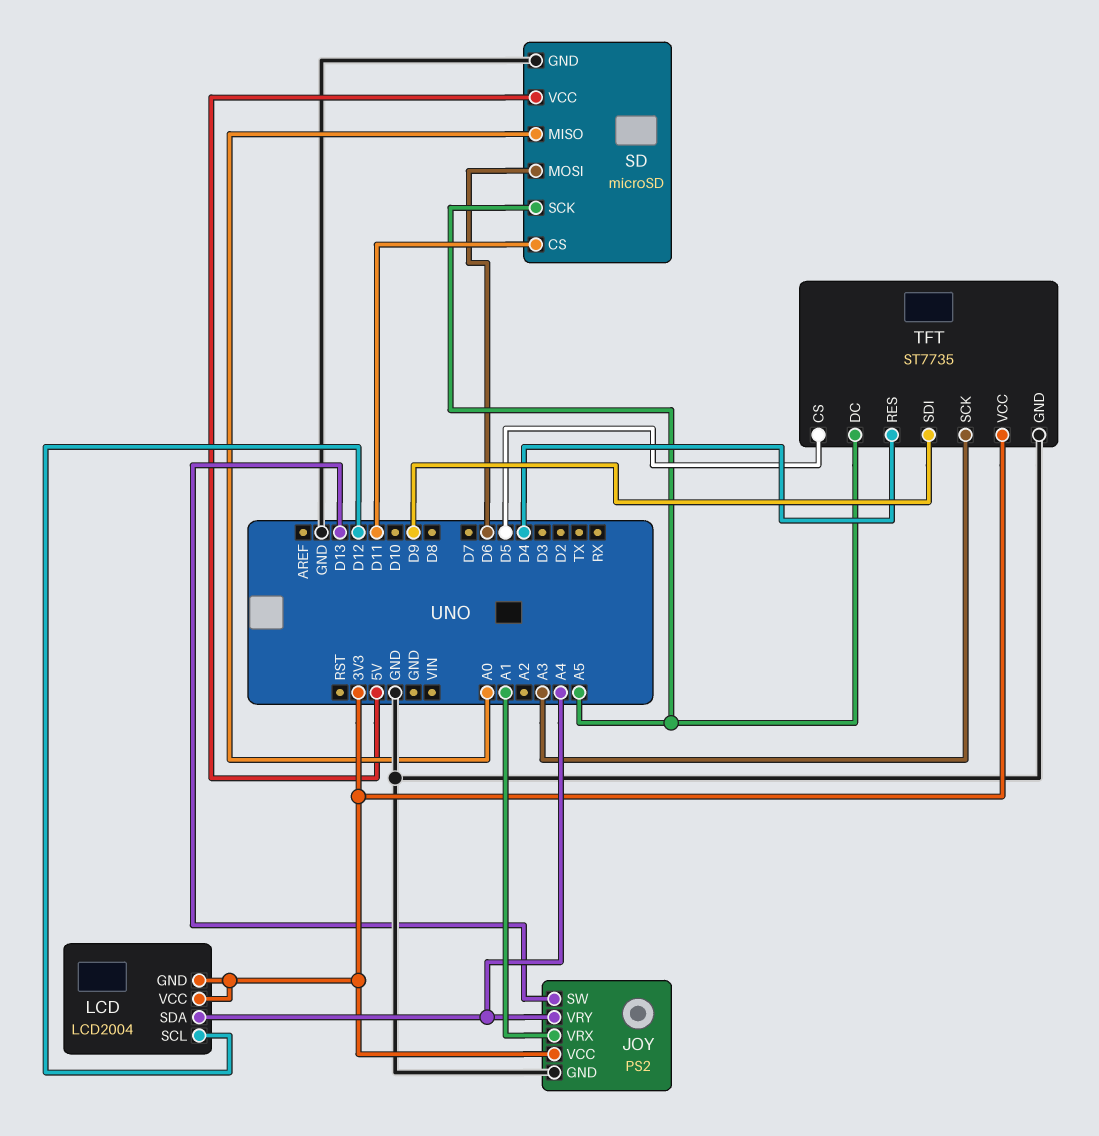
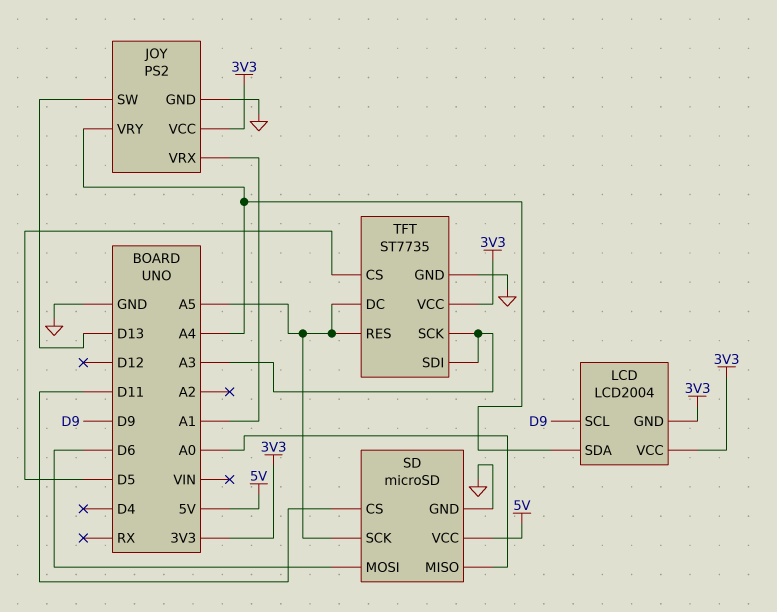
LCD pin SCL: D12 -> D9
TFT pin RES: D4 -> A5
TFT pin SDI: D9 -> A3

